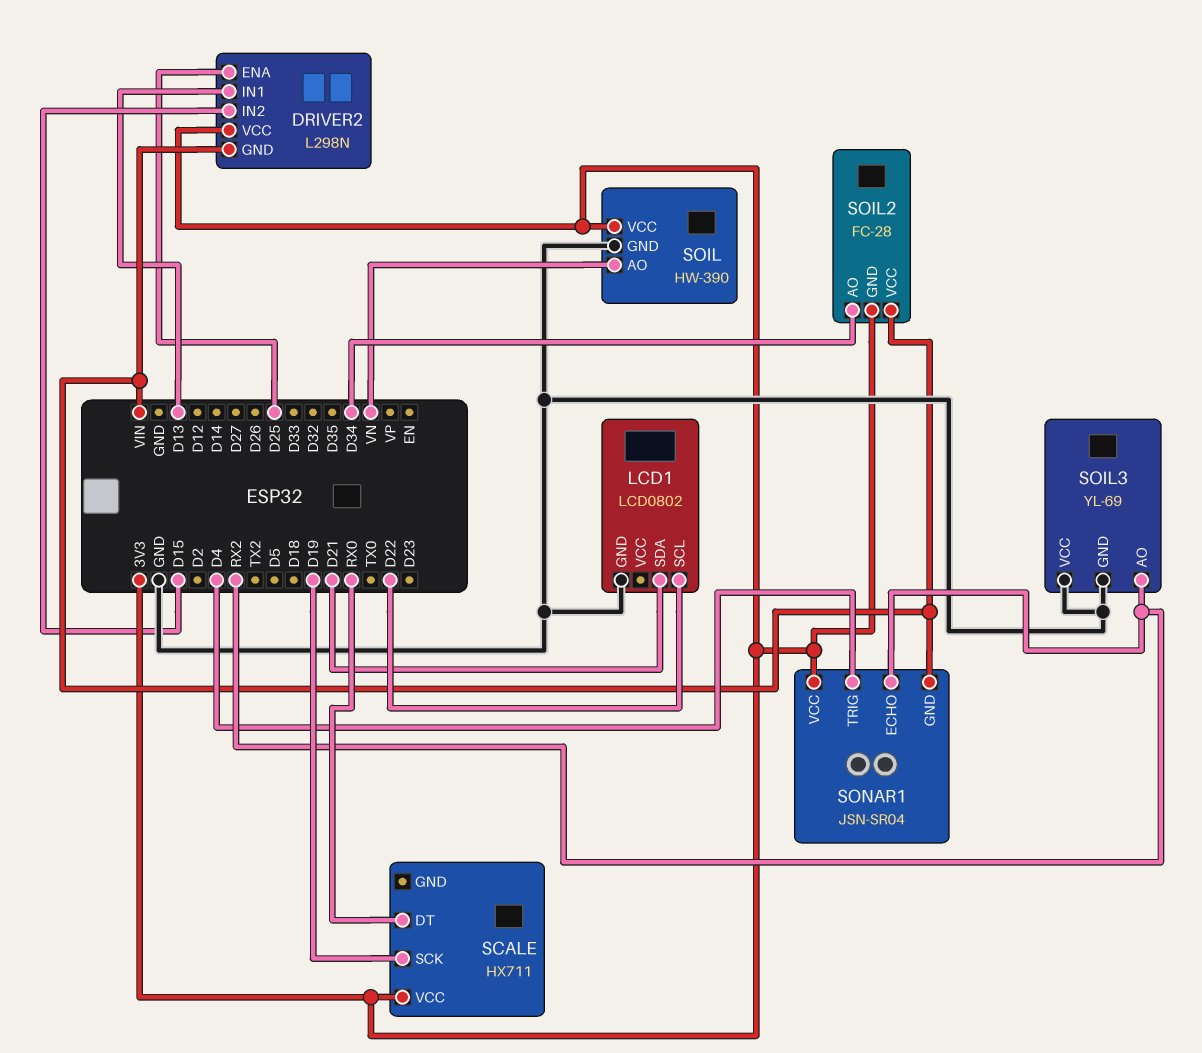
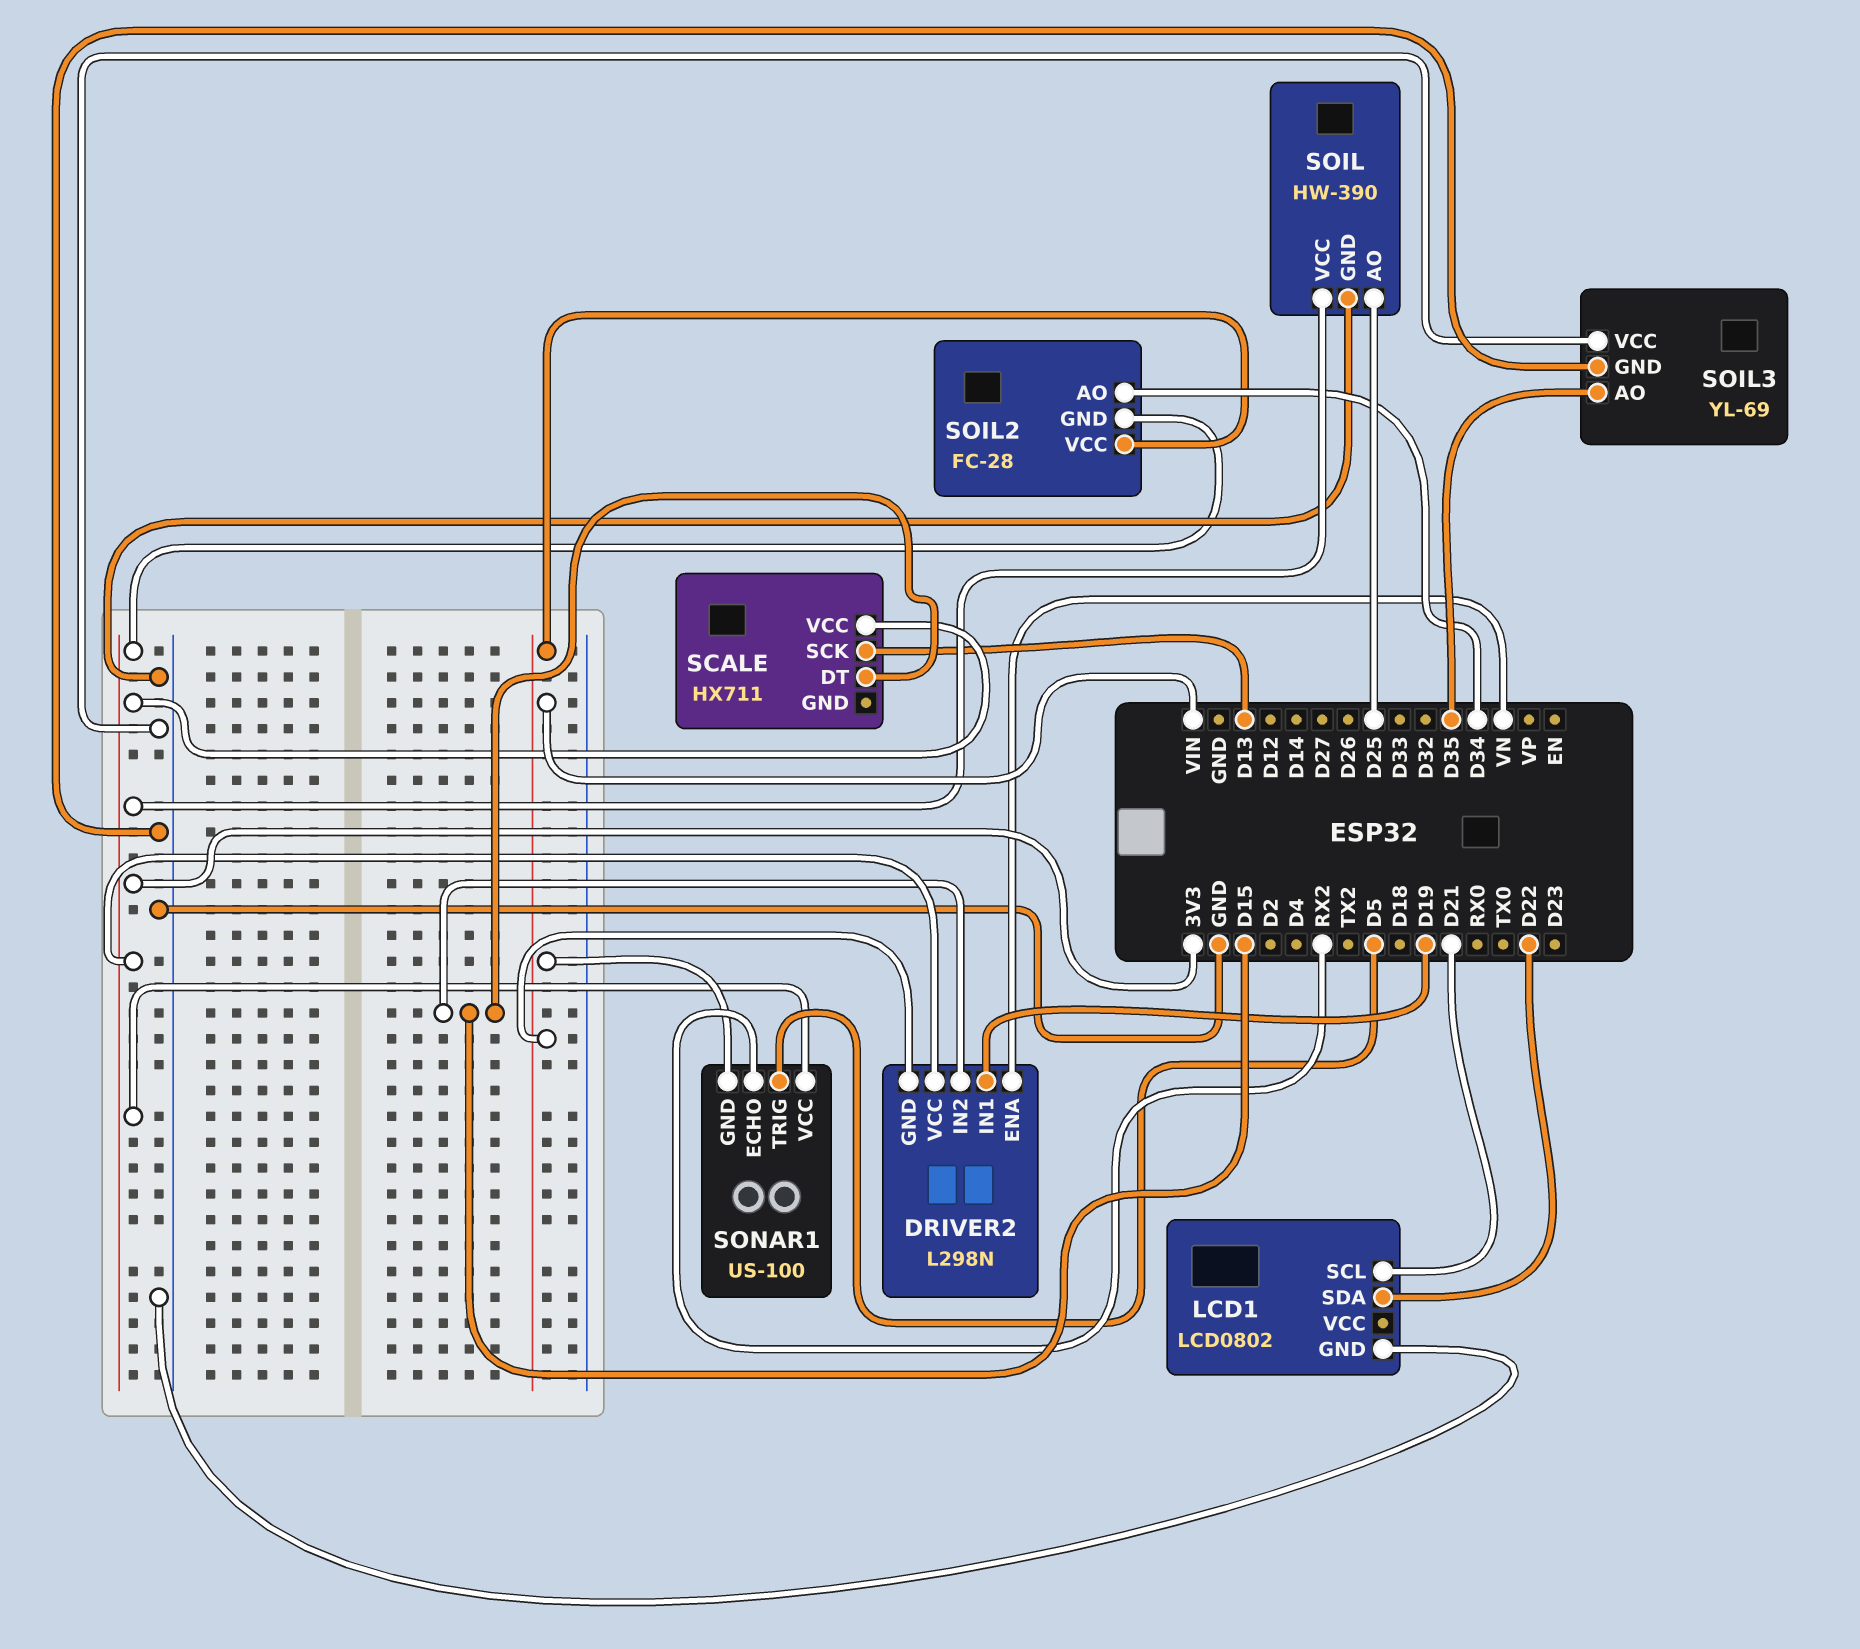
DRIVER2 pin ENA: D25 -> VN
DRIVER2 pin IN1: D13 -> D19
LCD1 pin SCL: D22 -> D21
LCD1 pin SDA: D21 -> D22
SCALE pin DT: RX0 -> D15
SCALE pin SCK: D19 -> D13
SOIL pin AO: VN -> D25
SOIL3 pin AO: RX2 -> D35
SONAR1: JSN-SR04 -> US-100
SONAR1 pin TRIG: D4 -> D5

